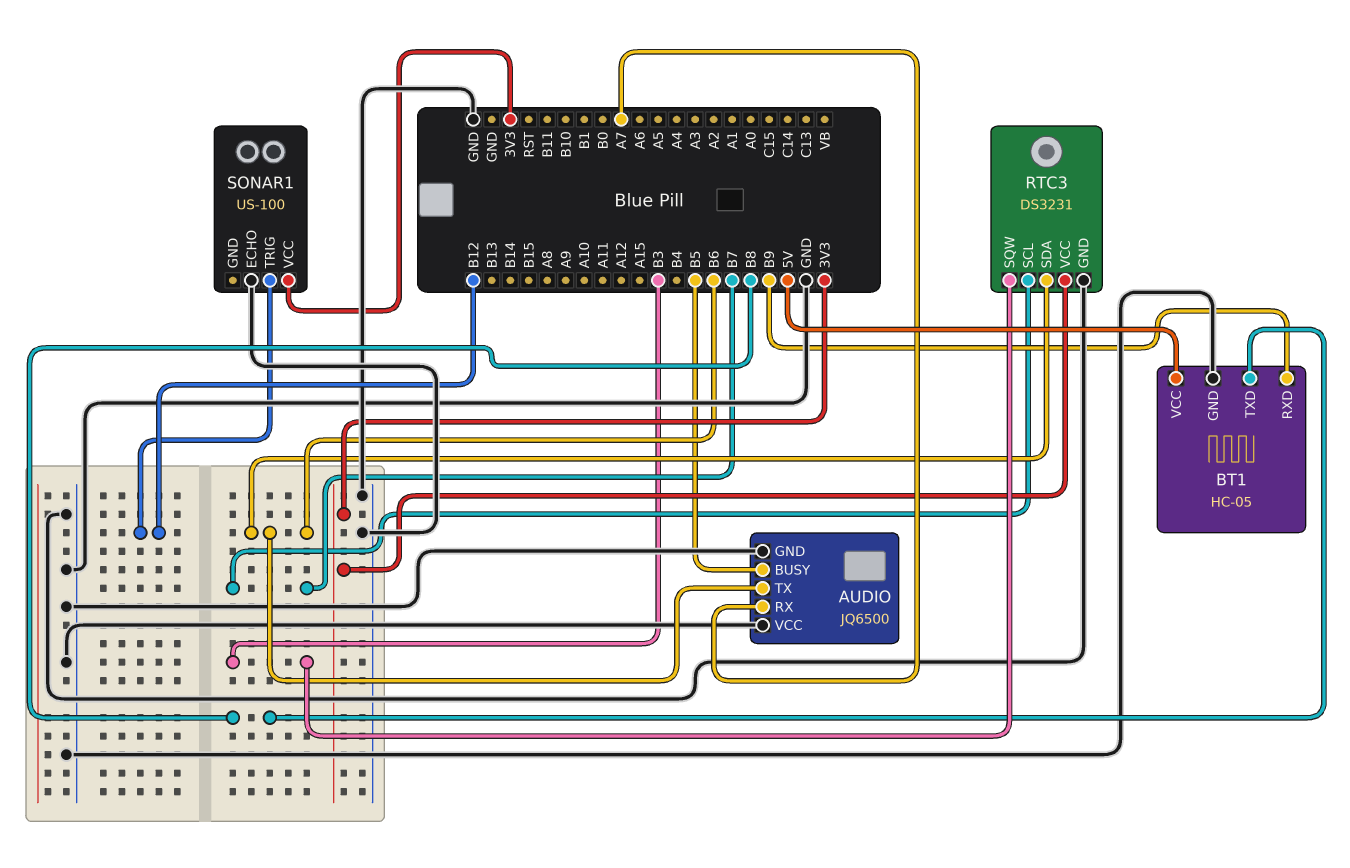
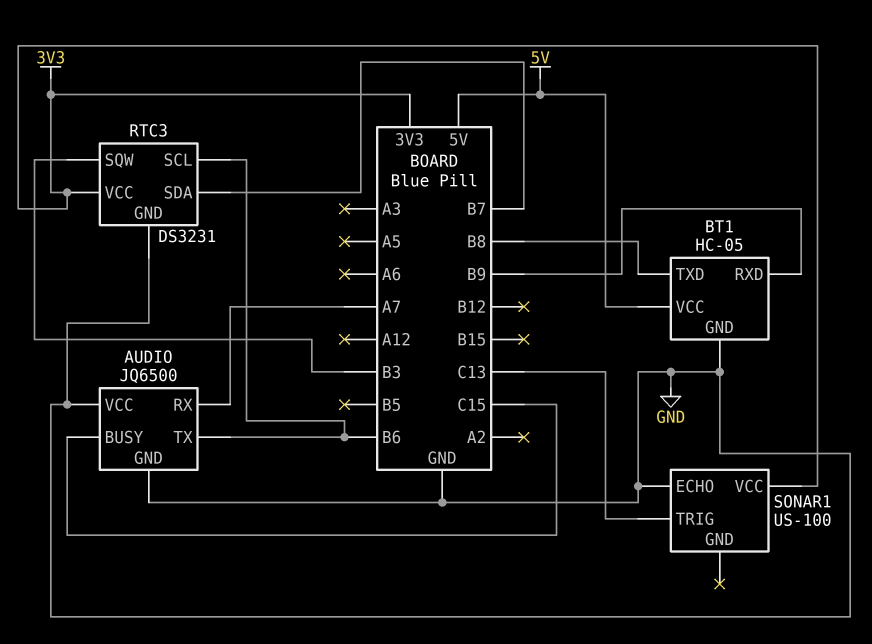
AUDIO pin BUSY: B5 -> C15
RTC3 pin SCL: B7 -> B6
RTC3 pin SDA: B6 -> B7
SONAR1 pin TRIG: B12 -> C13

